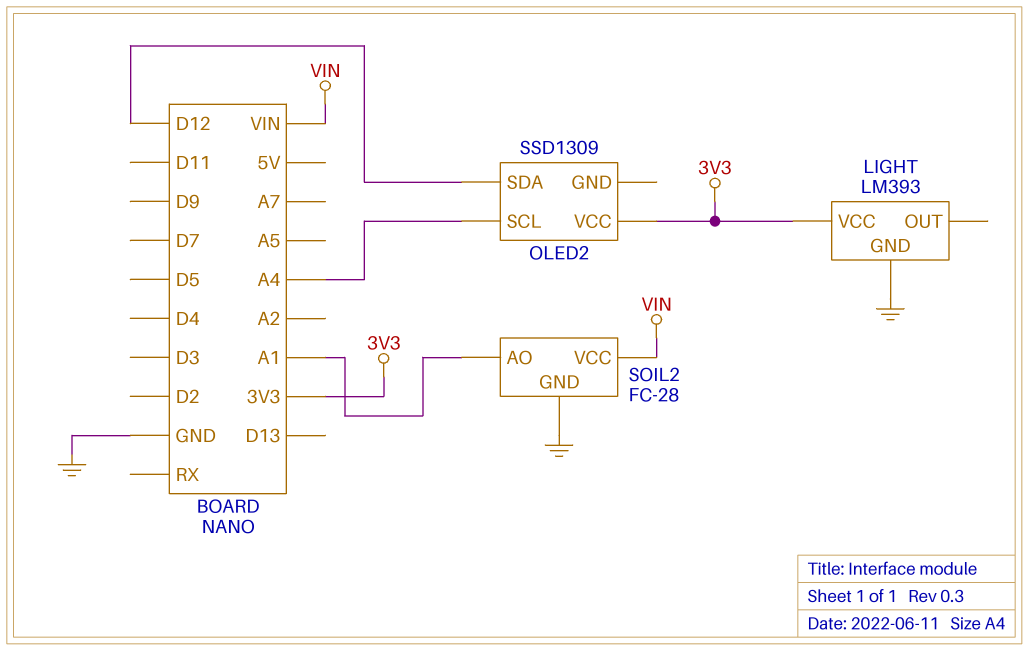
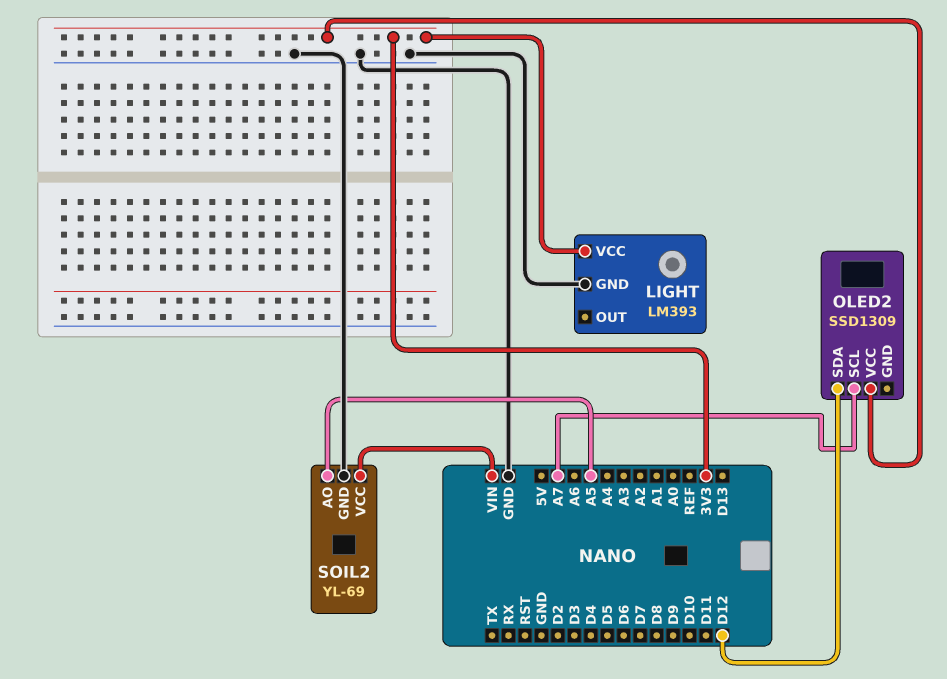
OLED2 pin SCL: A4 -> A7
SOIL2: FC-28 -> YL-69
SOIL2 pin AO: A1 -> A5

